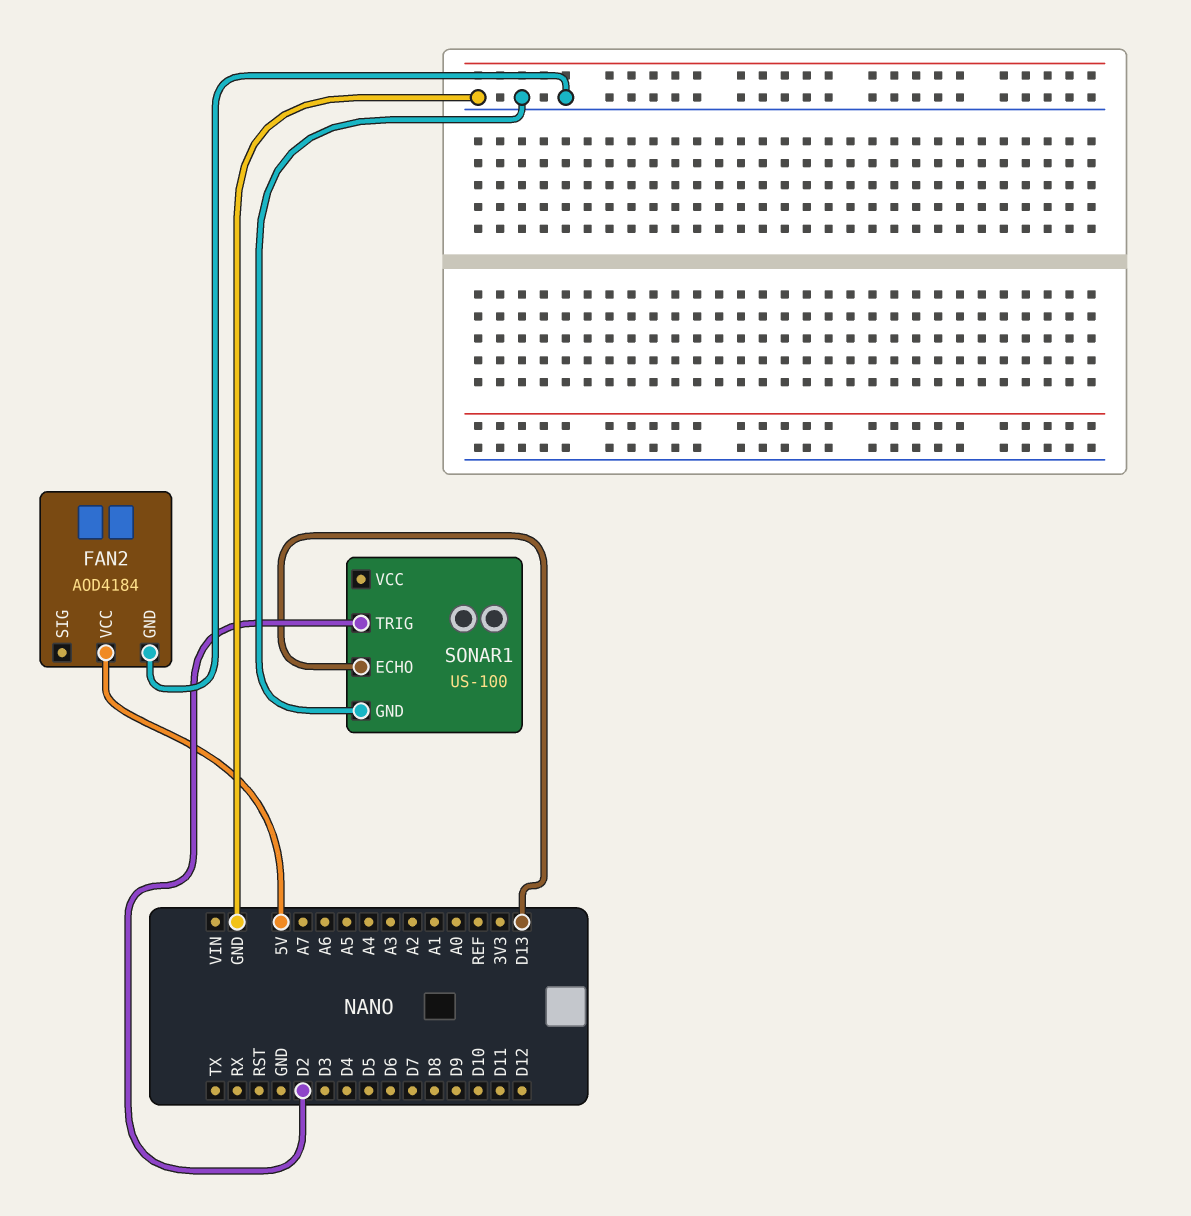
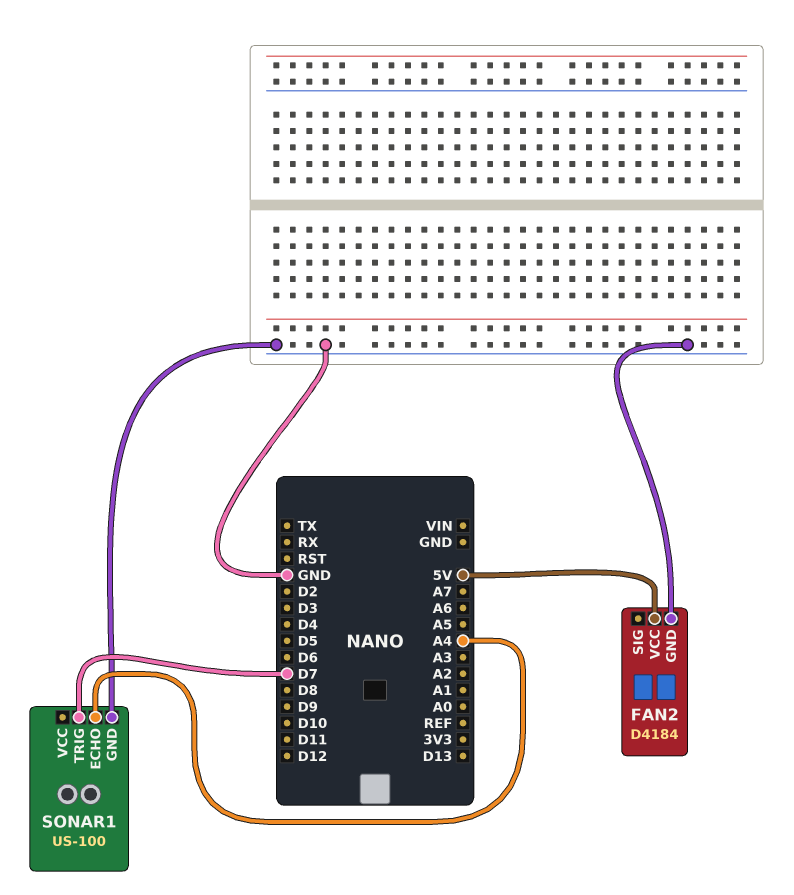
FAN2: AOD4184 -> D4184
SONAR1 pin ECHO: D13 -> A4
SONAR1 pin TRIG: D2 -> D7

